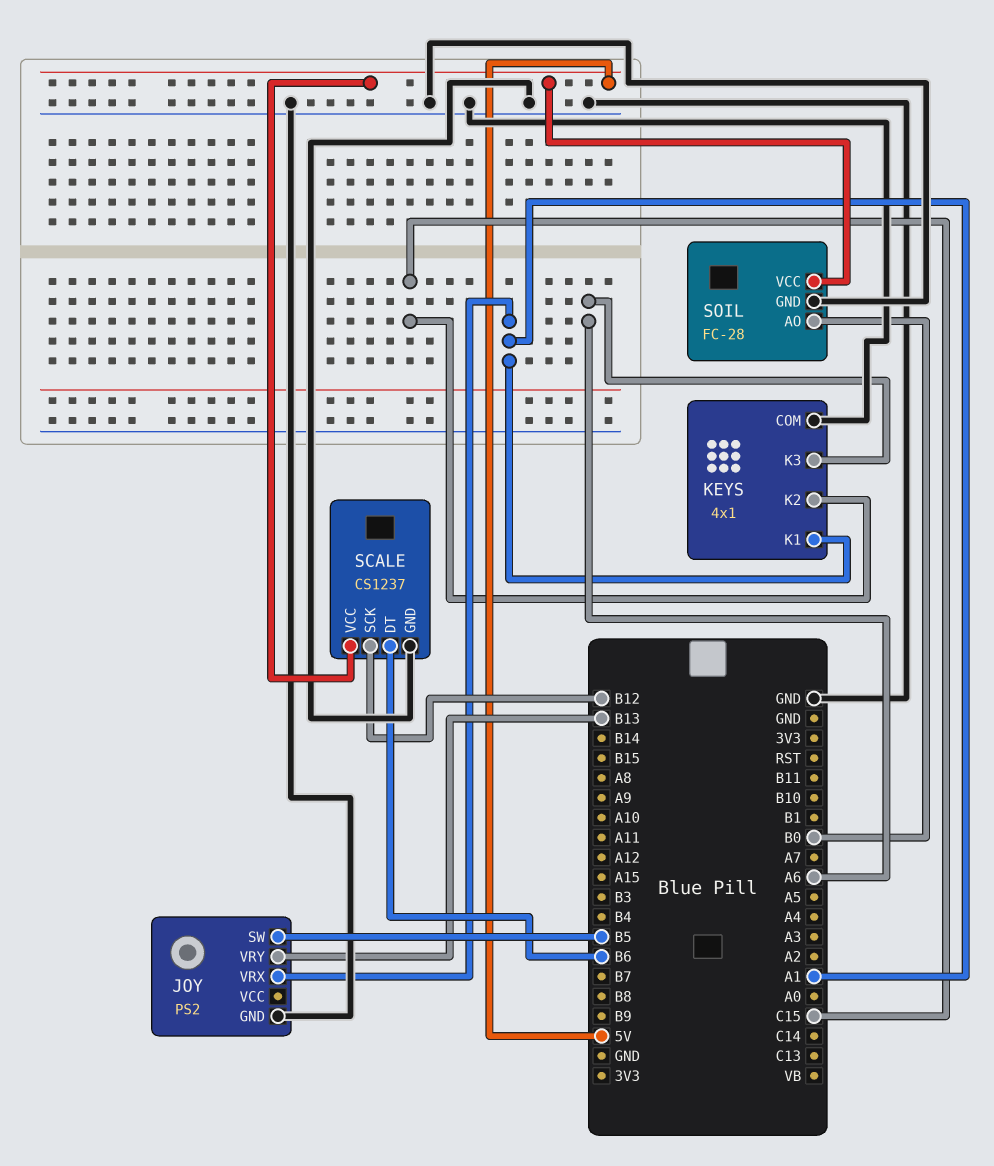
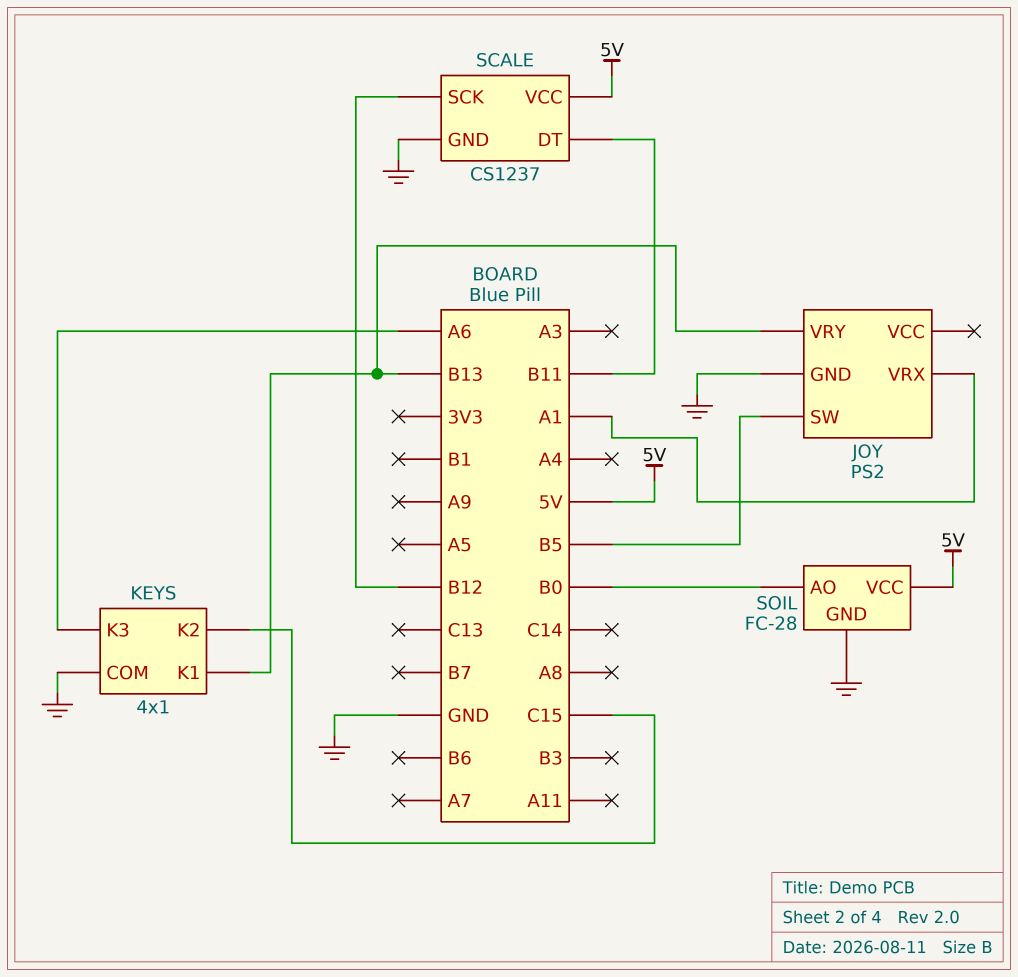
KEYS pin K1: A1 -> B13
SCALE pin DT: B6 -> B11

